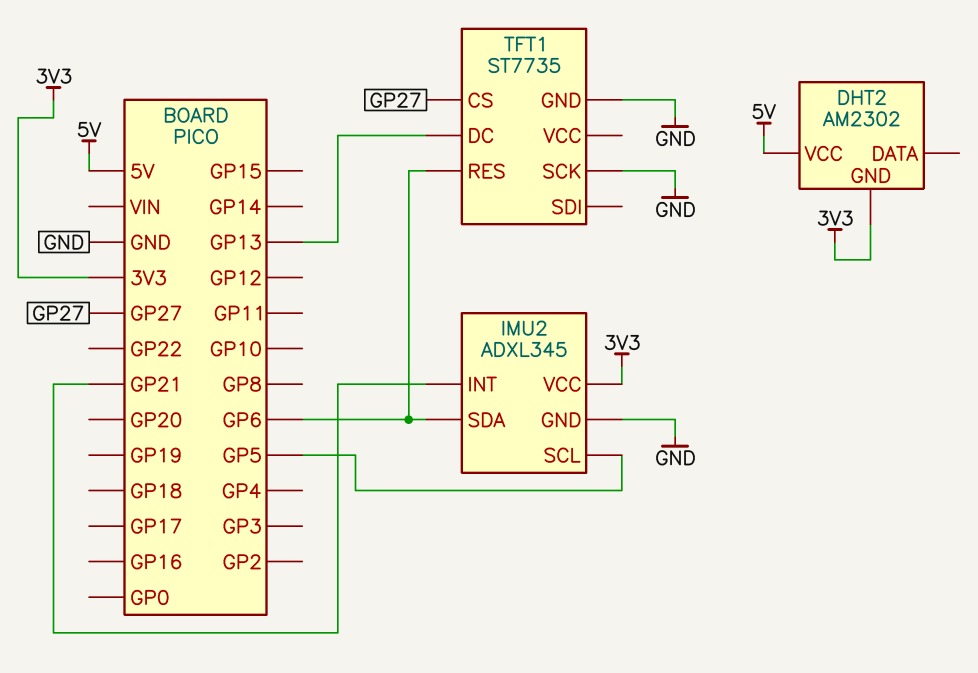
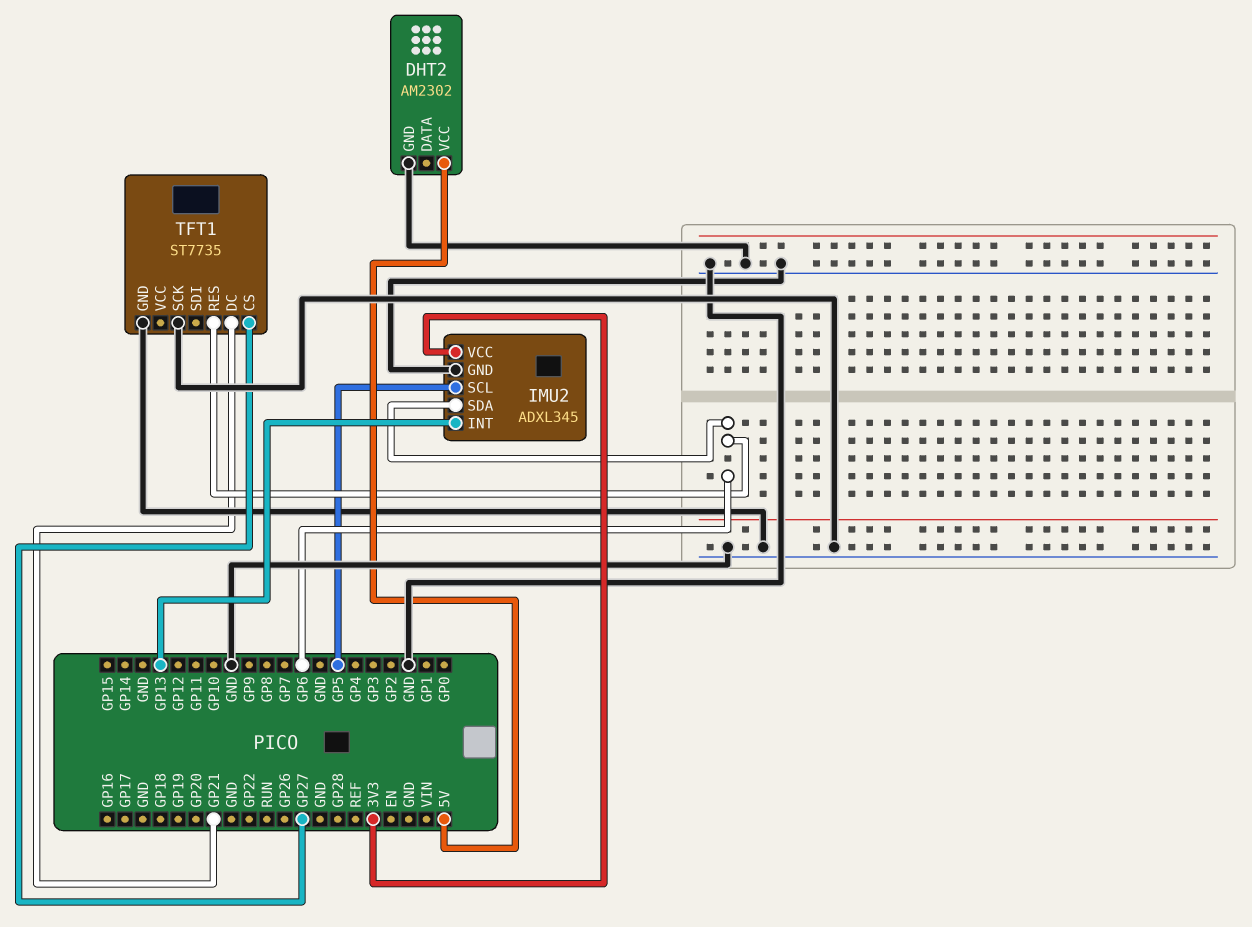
DHT2 pin GND: 3V3 -> GND
IMU2 pin INT: GP21 -> GP13
TFT1 pin DC: GP13 -> GP21

